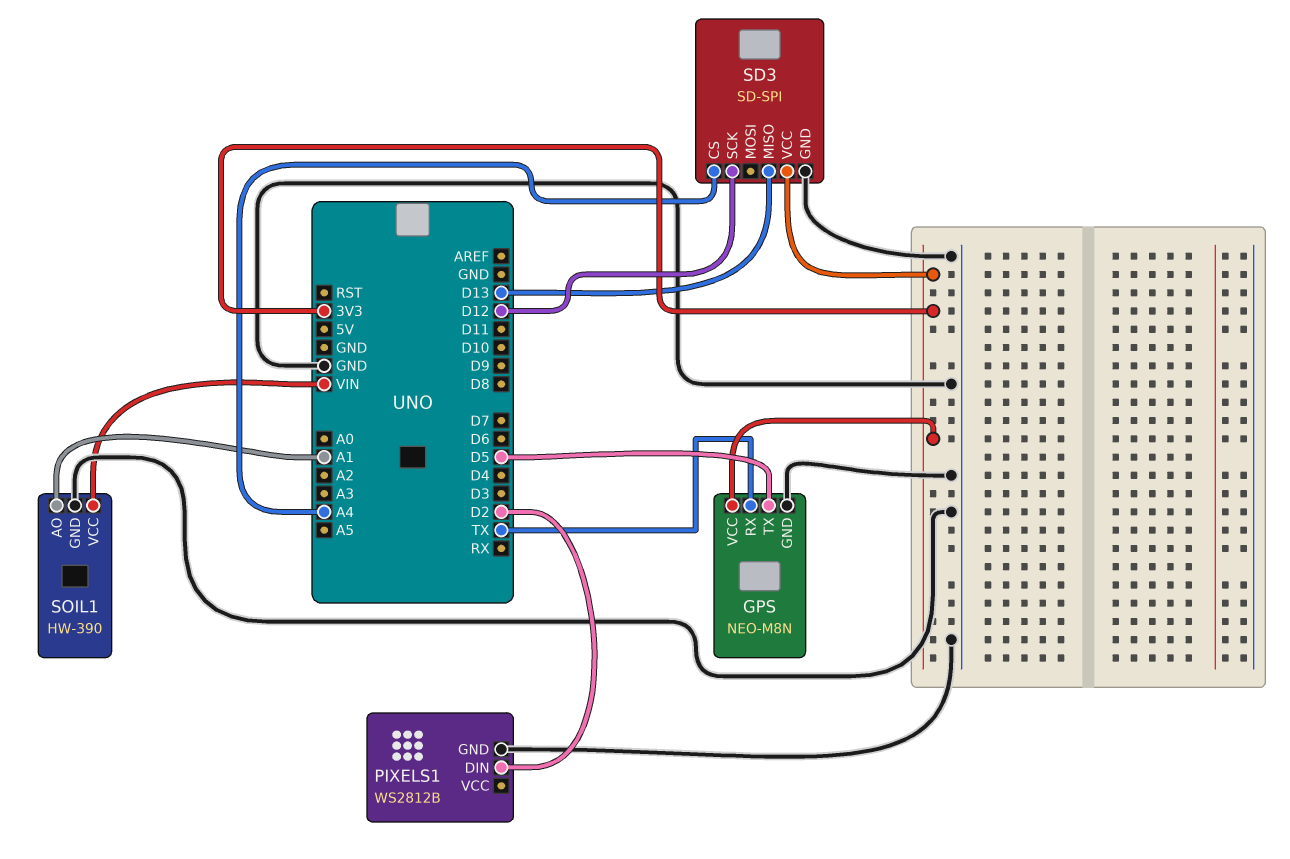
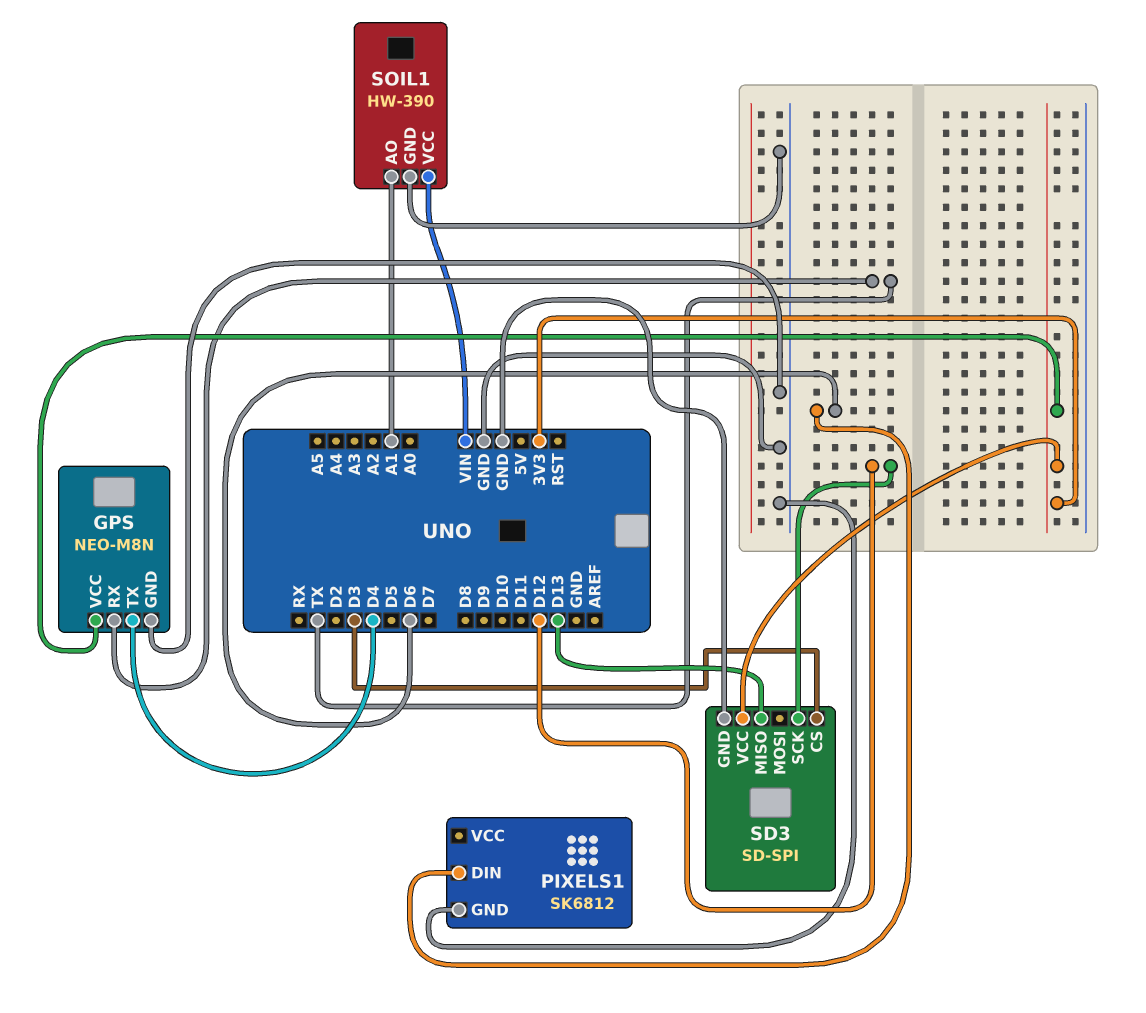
GPS pin TX: D5 -> D4
PIXELS1: WS2812B -> SK6812
PIXELS1 pin DIN: D2 -> D6
SD3 pin CS: A4 -> D3

